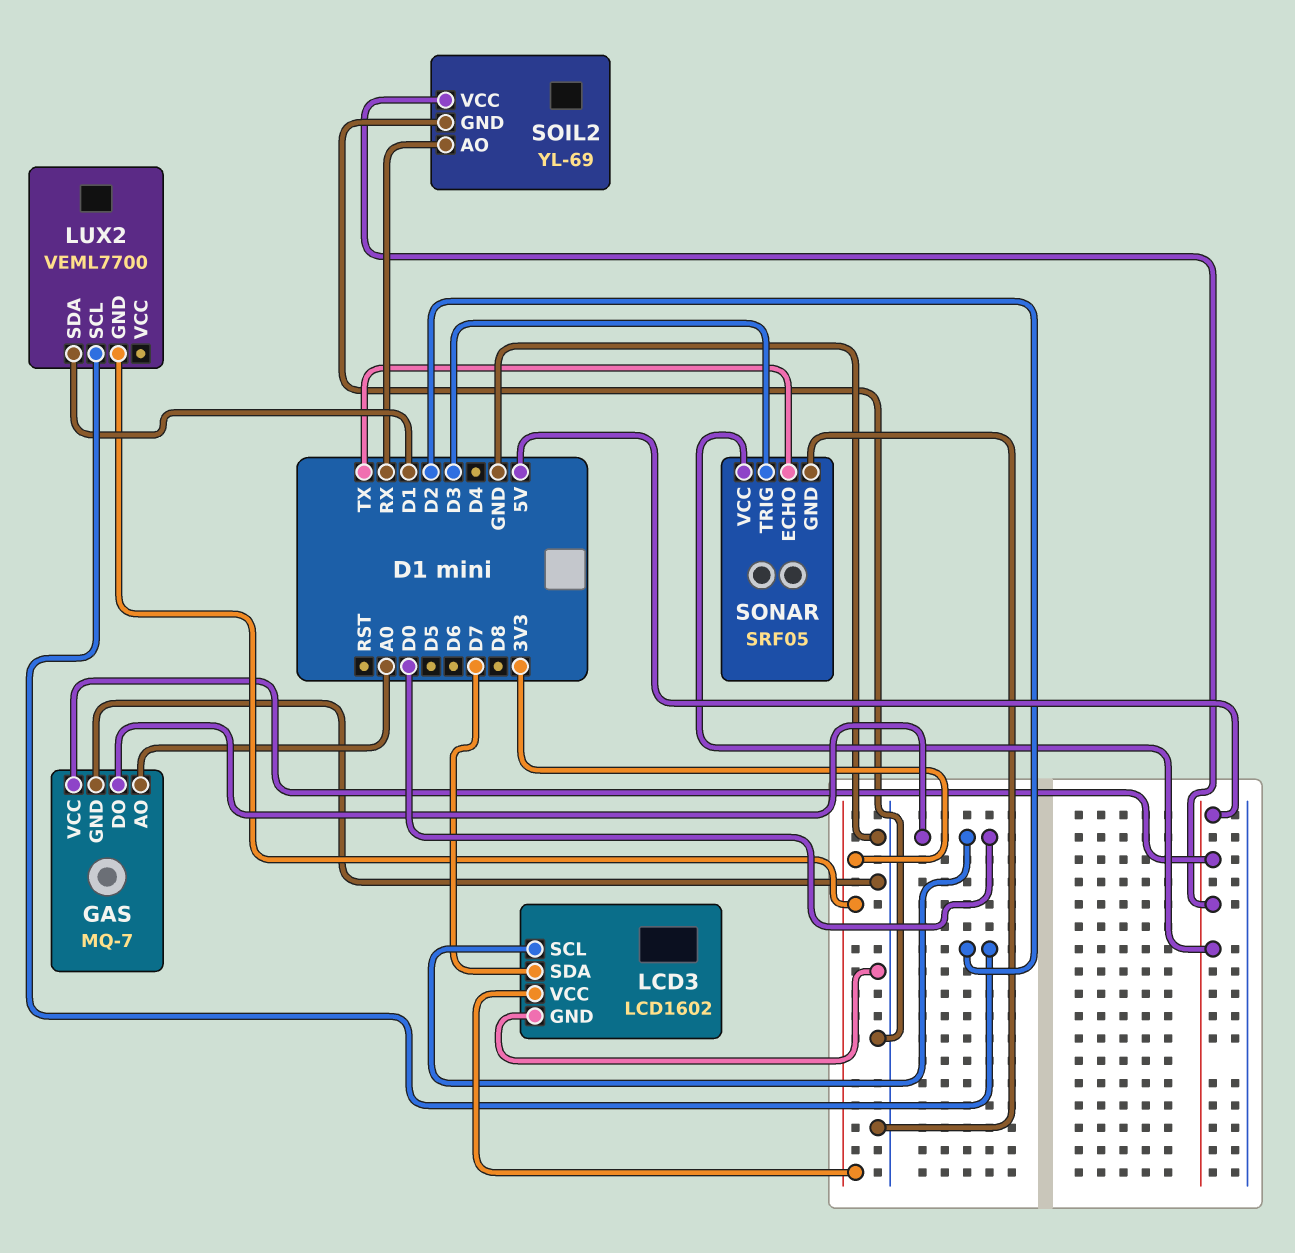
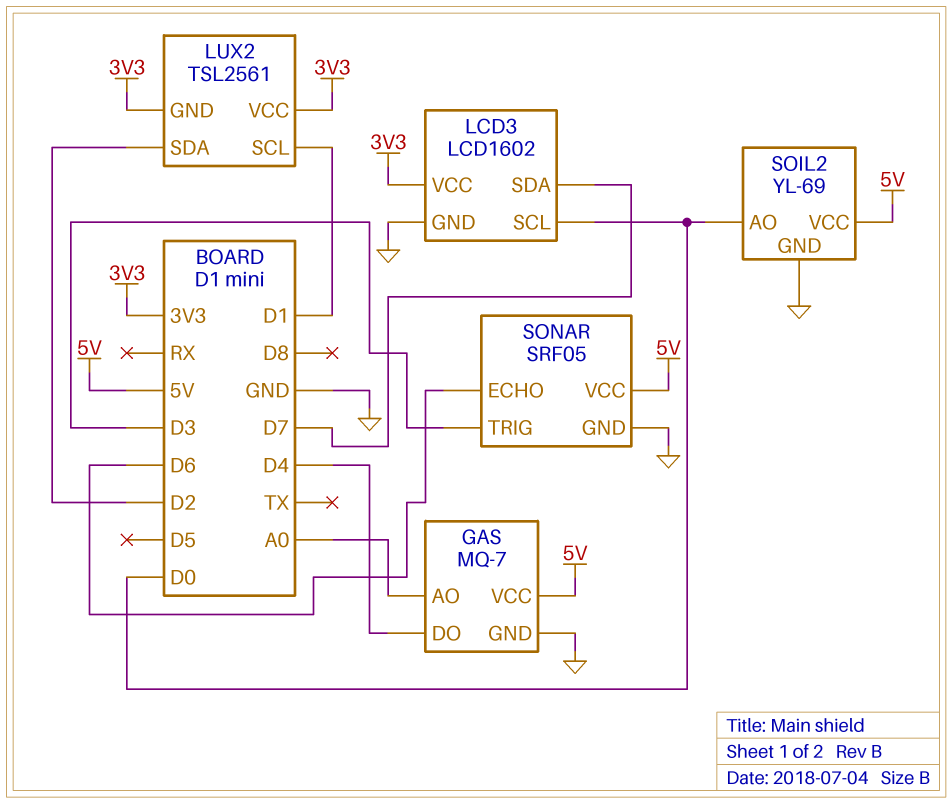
GAS pin DO: D0 -> D4
LUX2: VEML7700 -> TSL2561
LUX2 pin SCL: D2 -> D1
LUX2 pin SDA: D1 -> D2
LUX2 pin VCC: none -> 3V3
SOIL2 pin AO: RX -> D0
SONAR pin ECHO: TX -> D6

